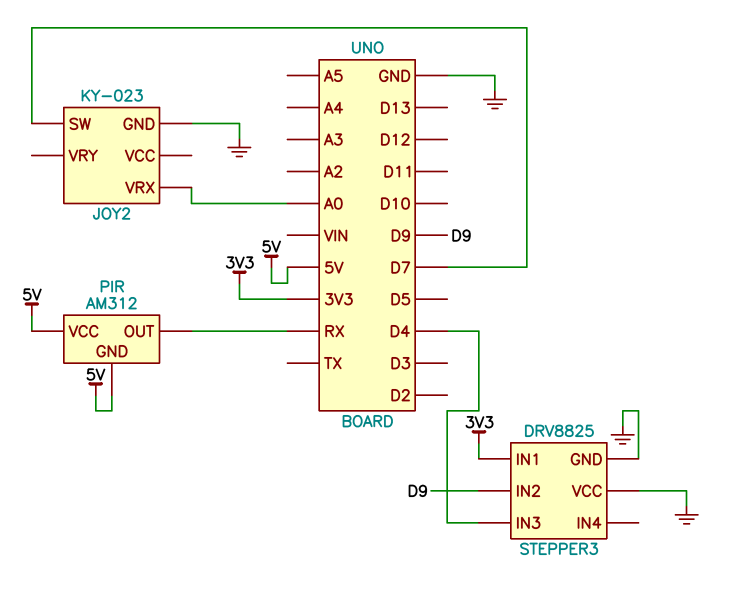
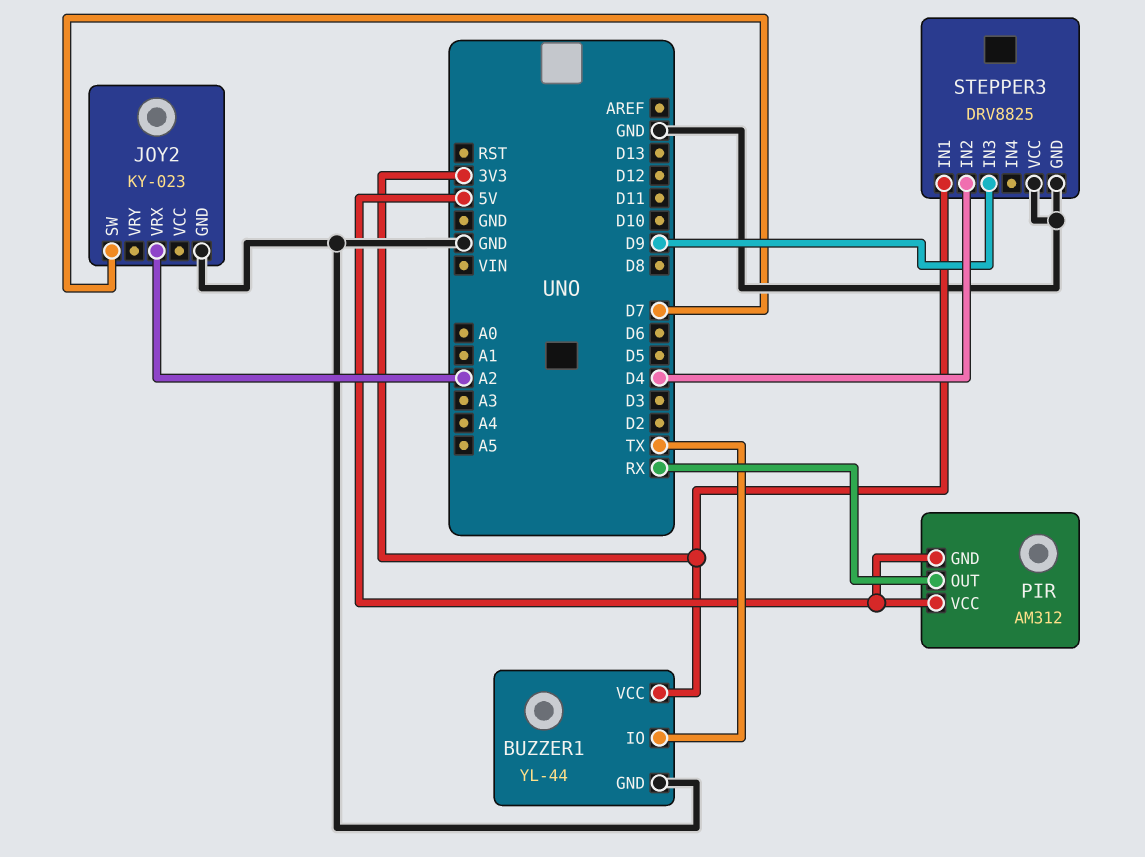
BUZZER1: none -> YL-44
BUZZER1 pin GND: none -> GND
BUZZER1 pin IO: none -> TX
BUZZER1 pin VCC: none -> 3V3
JOY2 pin VRX: A0 -> A2
STEPPER3 pin IN2: D9 -> D4
STEPPER3 pin IN3: D4 -> D9

